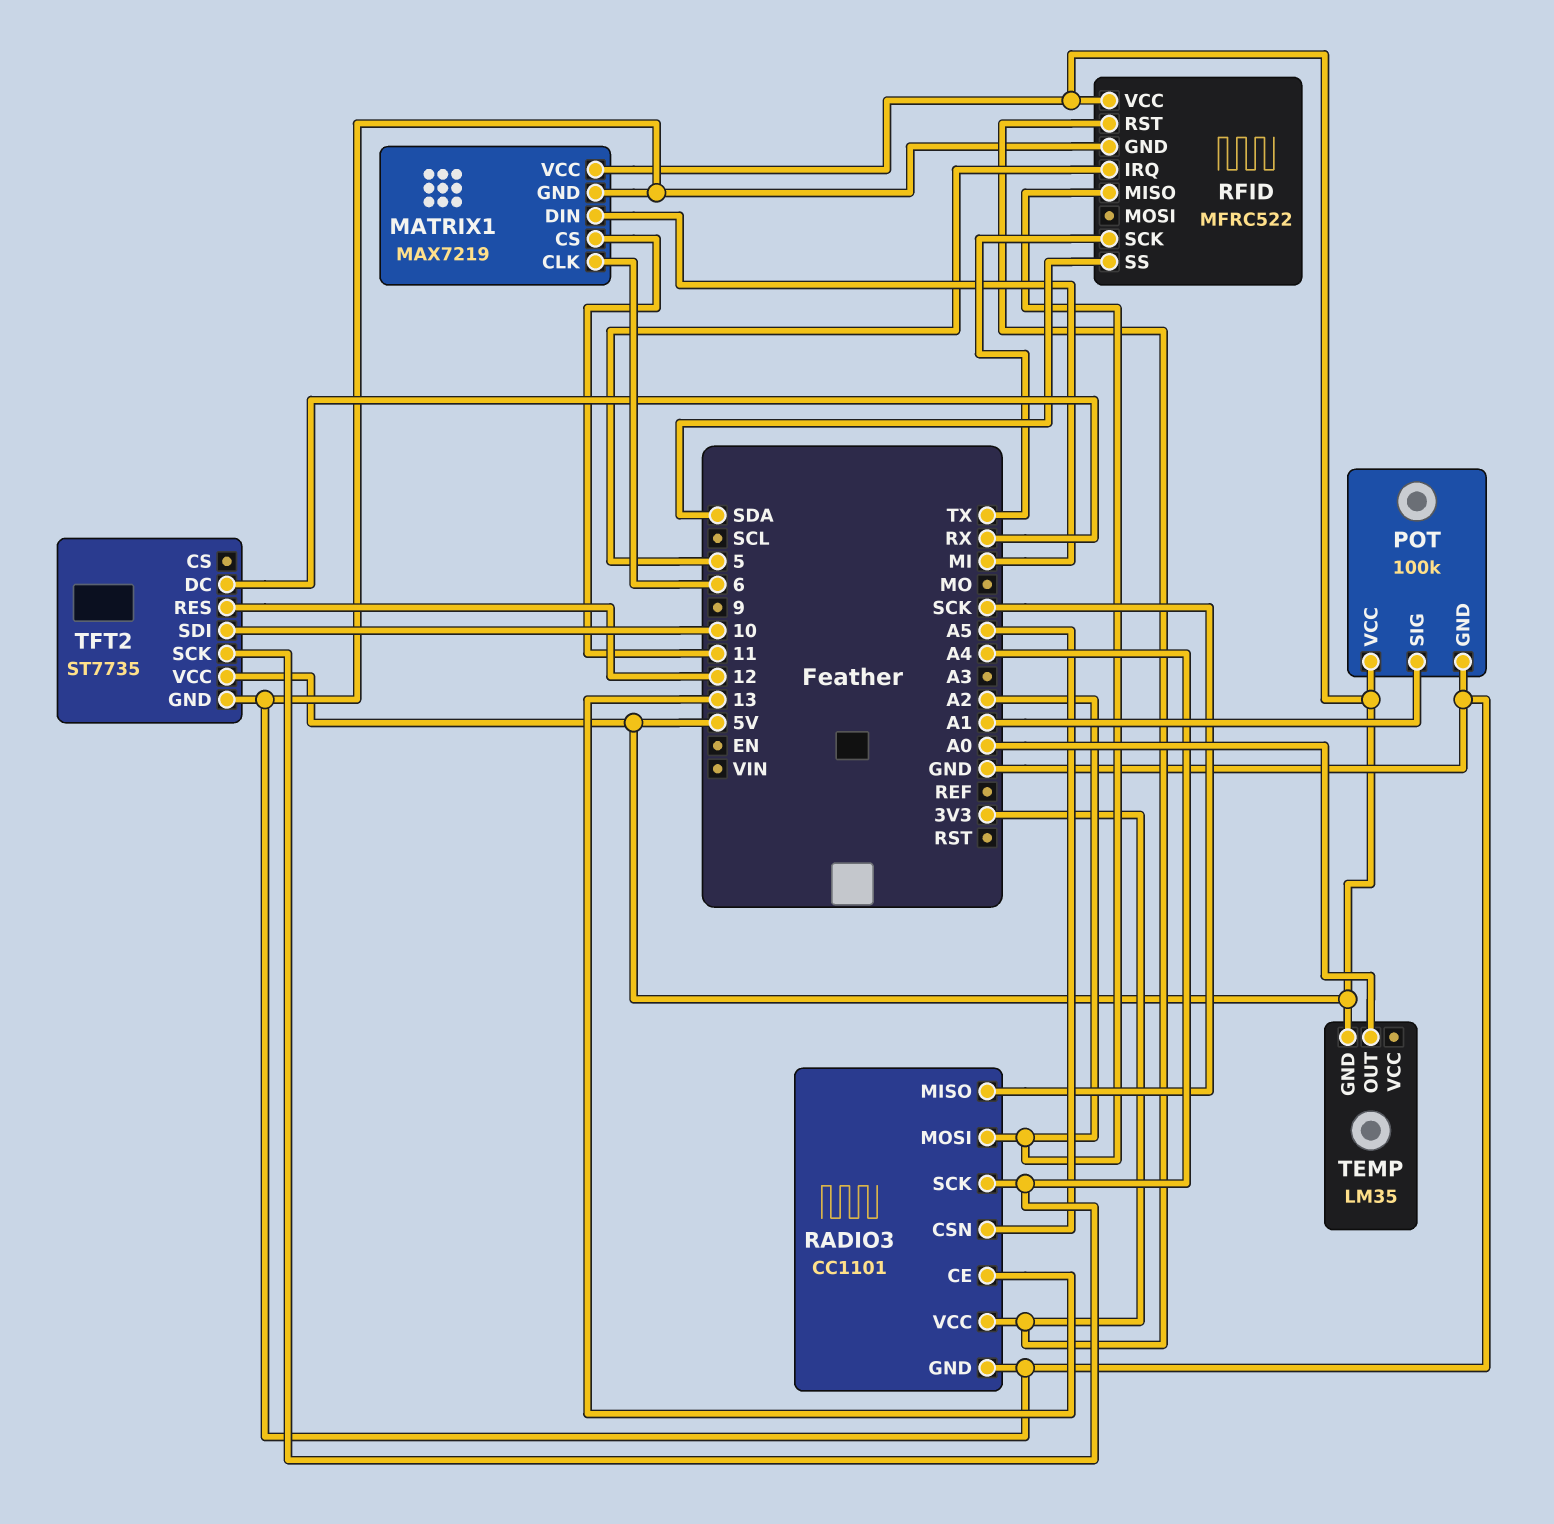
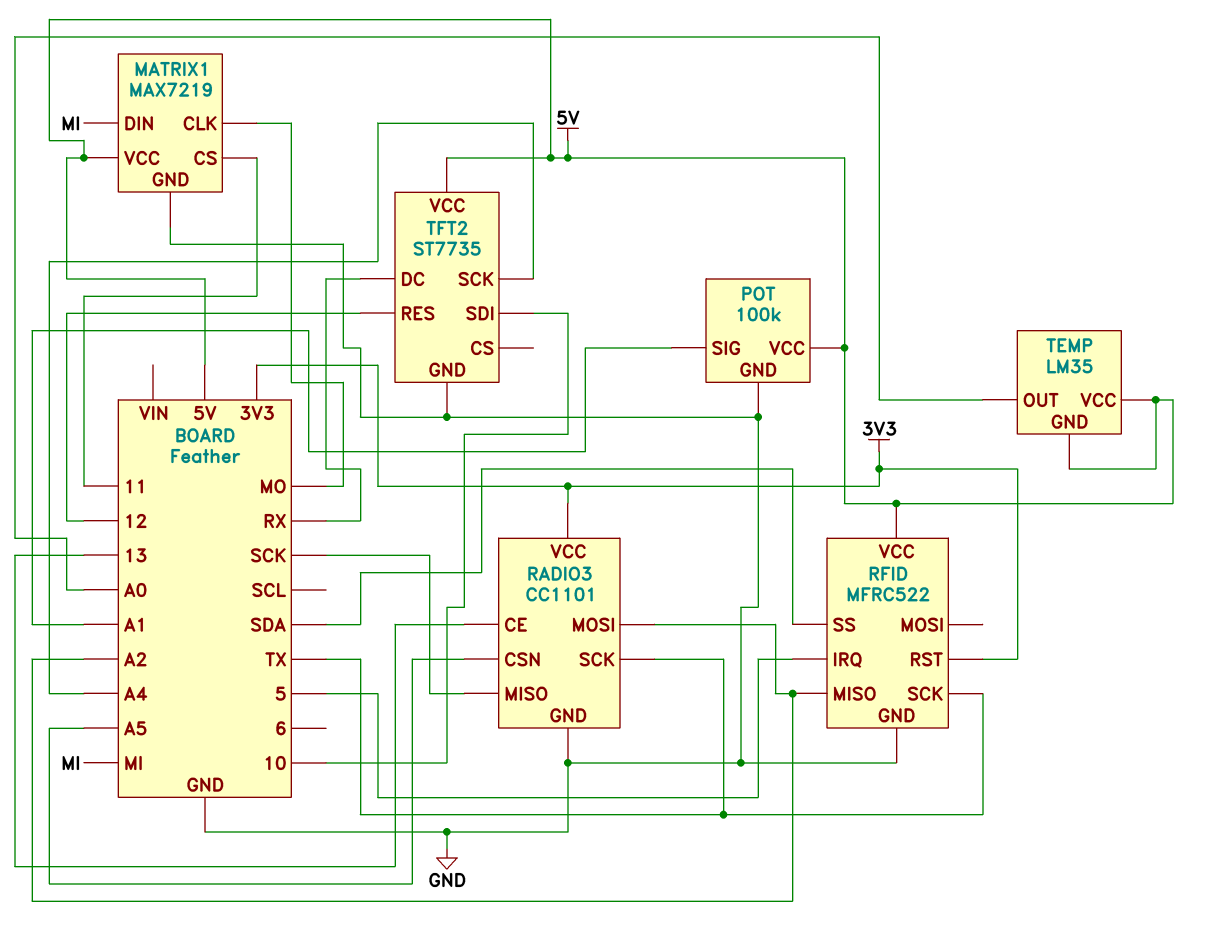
MATRIX1 pin CLK: 6 -> MO
RADIO3 pin SCK: A4 -> TX
TEMP pin VCC: none -> 5V

